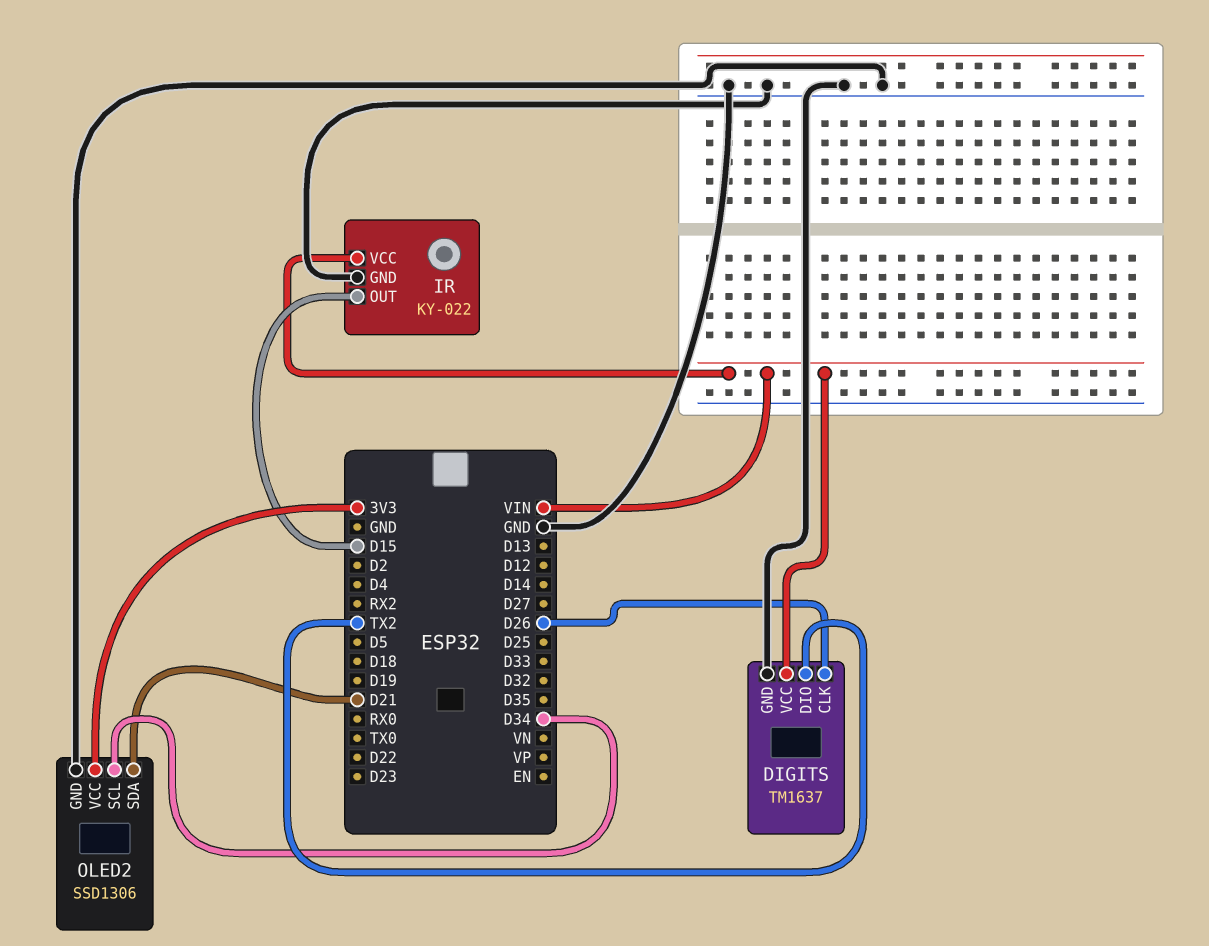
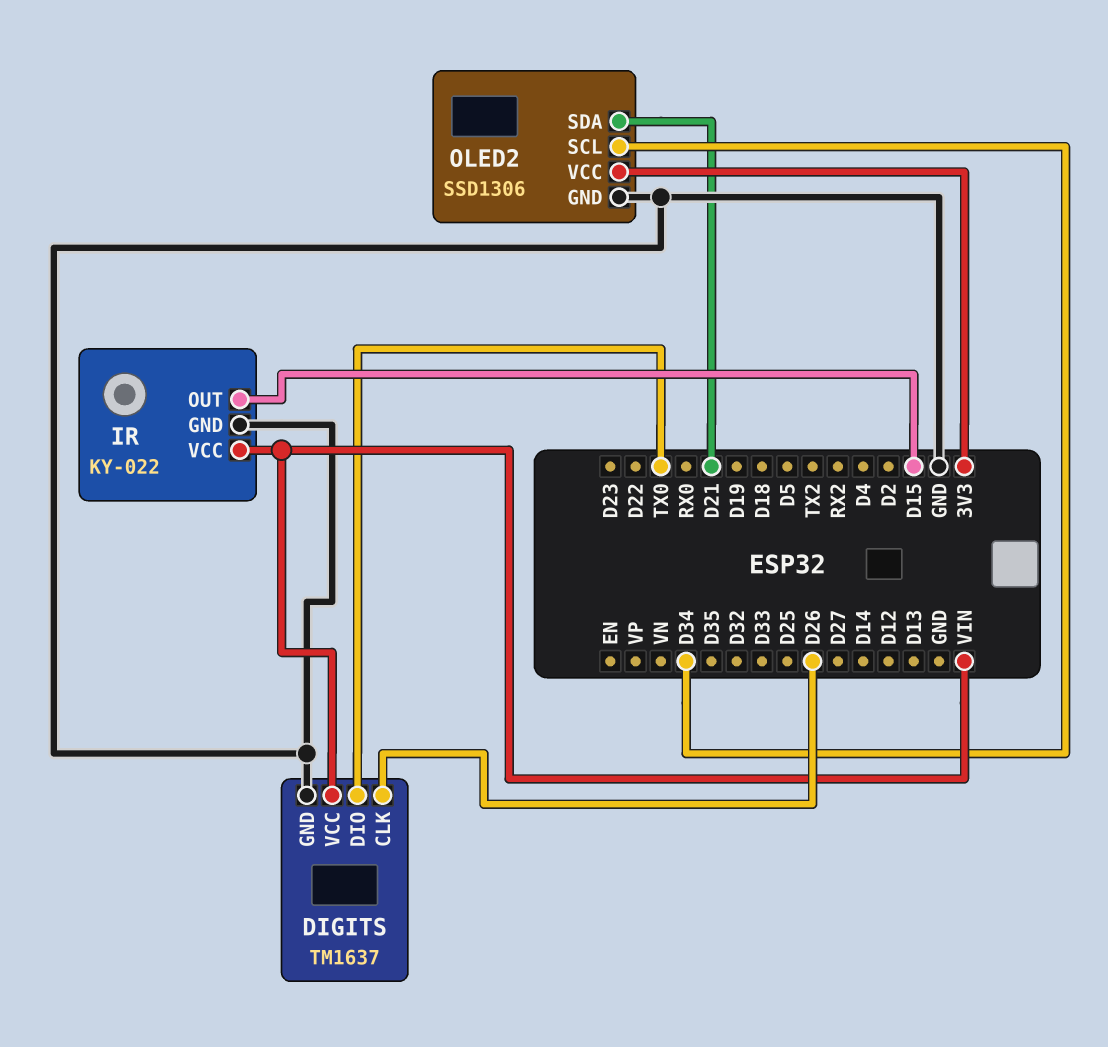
DIGITS pin DIO: TX2 -> TX0

